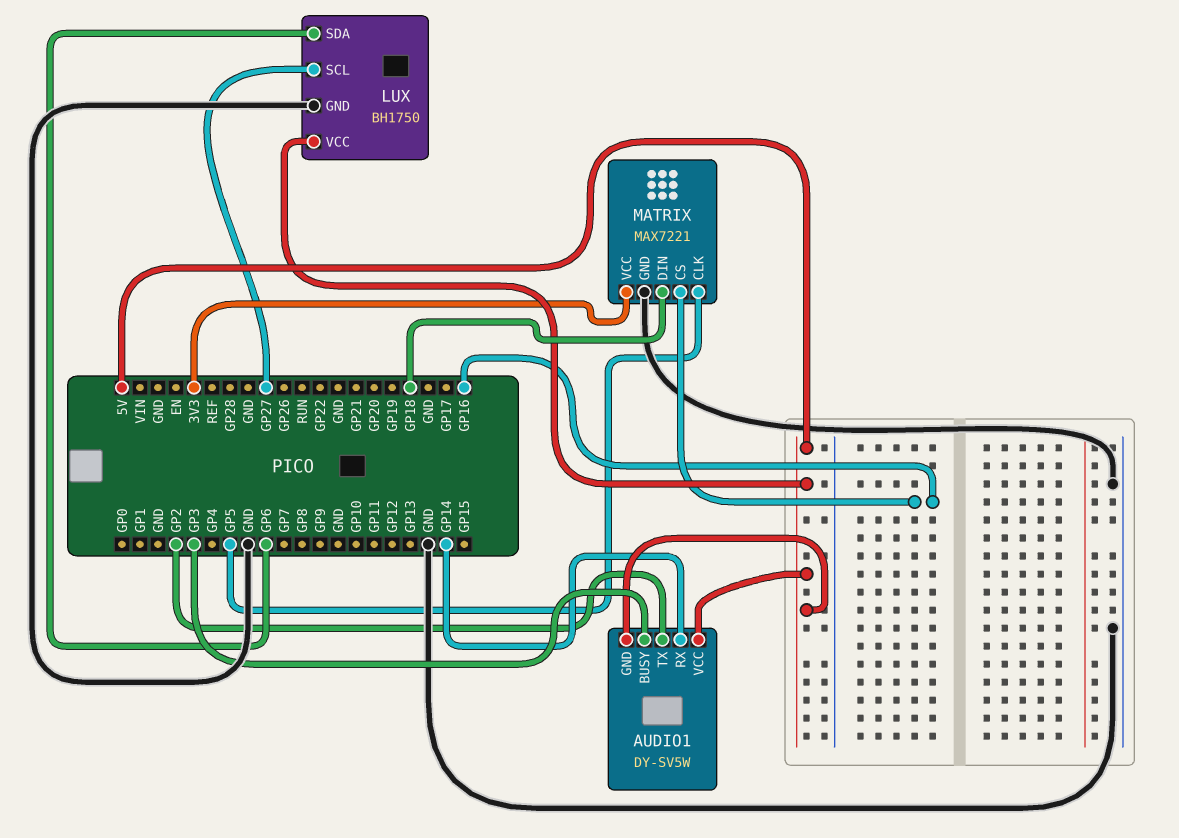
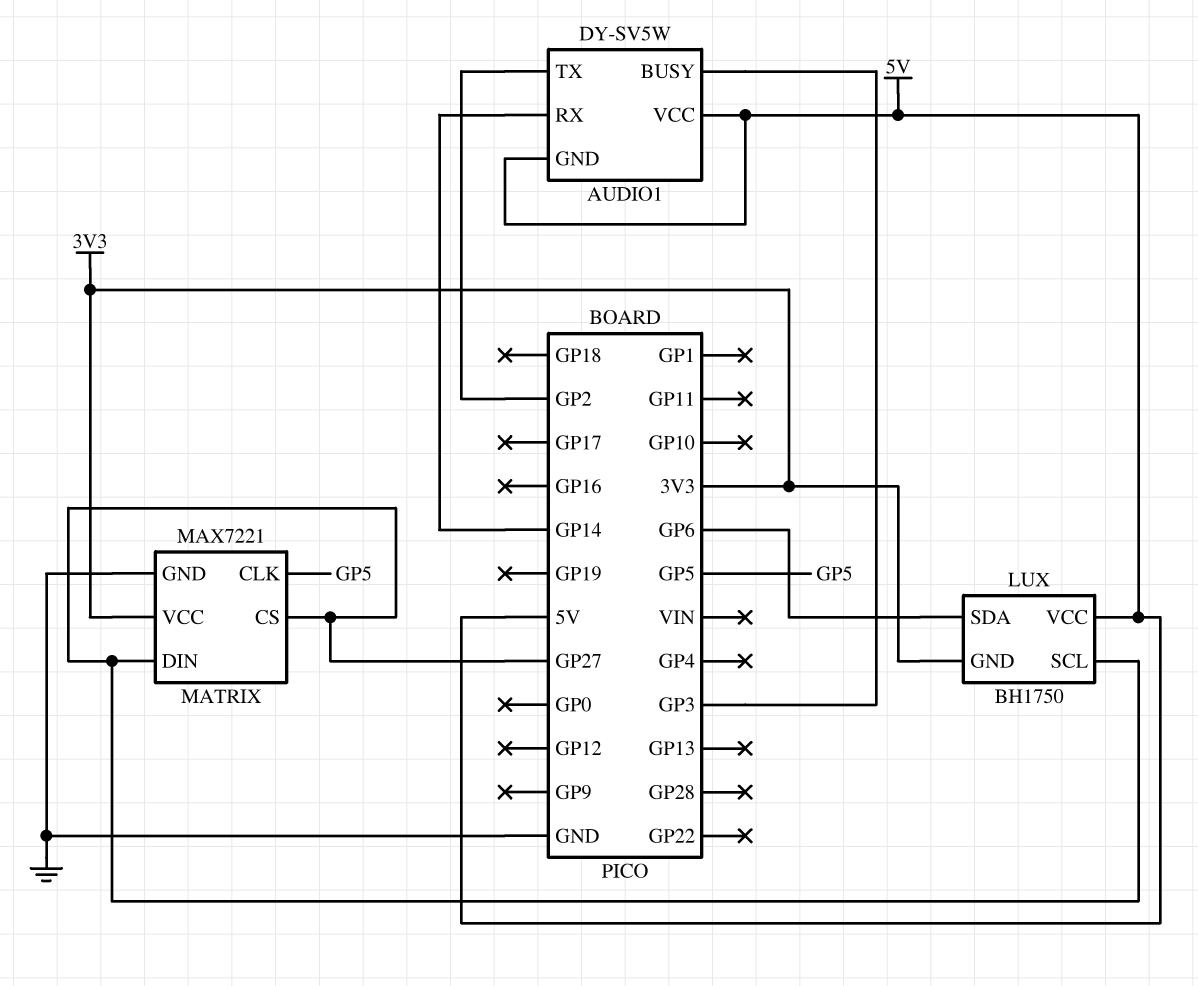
LUX pin GND: GND -> 3V3
MATRIX pin CS: GP16 -> GP27
MATRIX pin DIN: GP18 -> GP27

